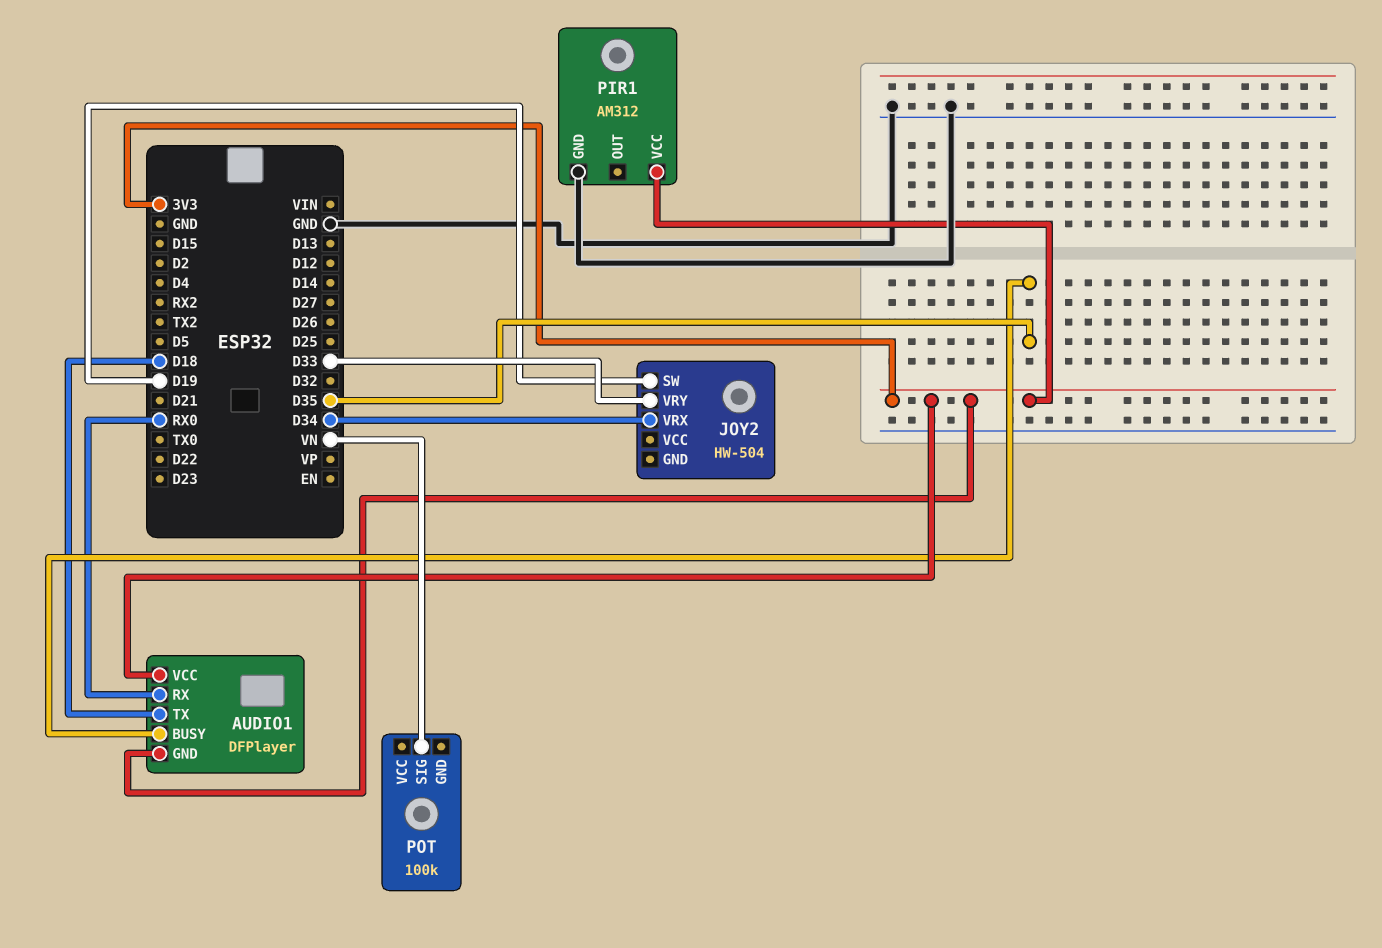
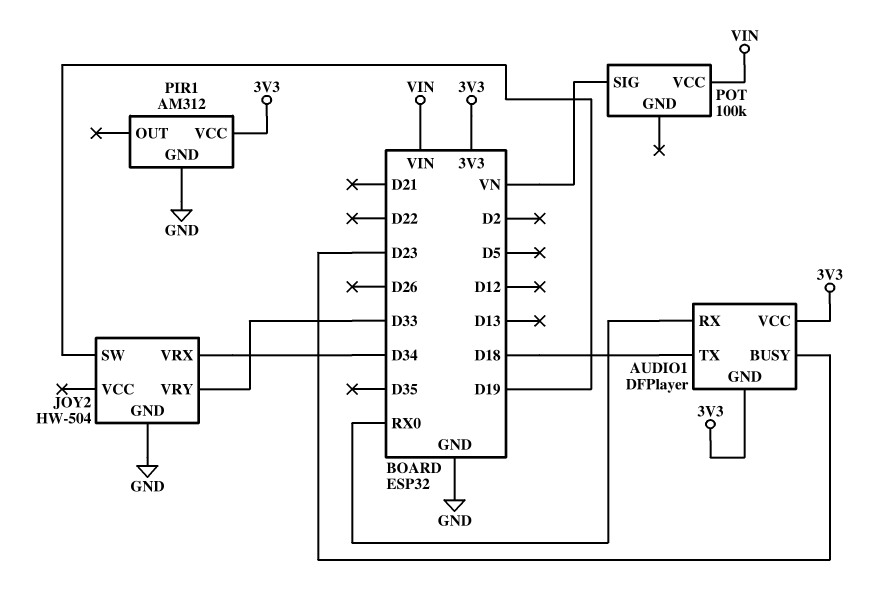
AUDIO1 pin BUSY: D35 -> D23
JOY2 pin GND: none -> GND
POT pin VCC: none -> VIN

